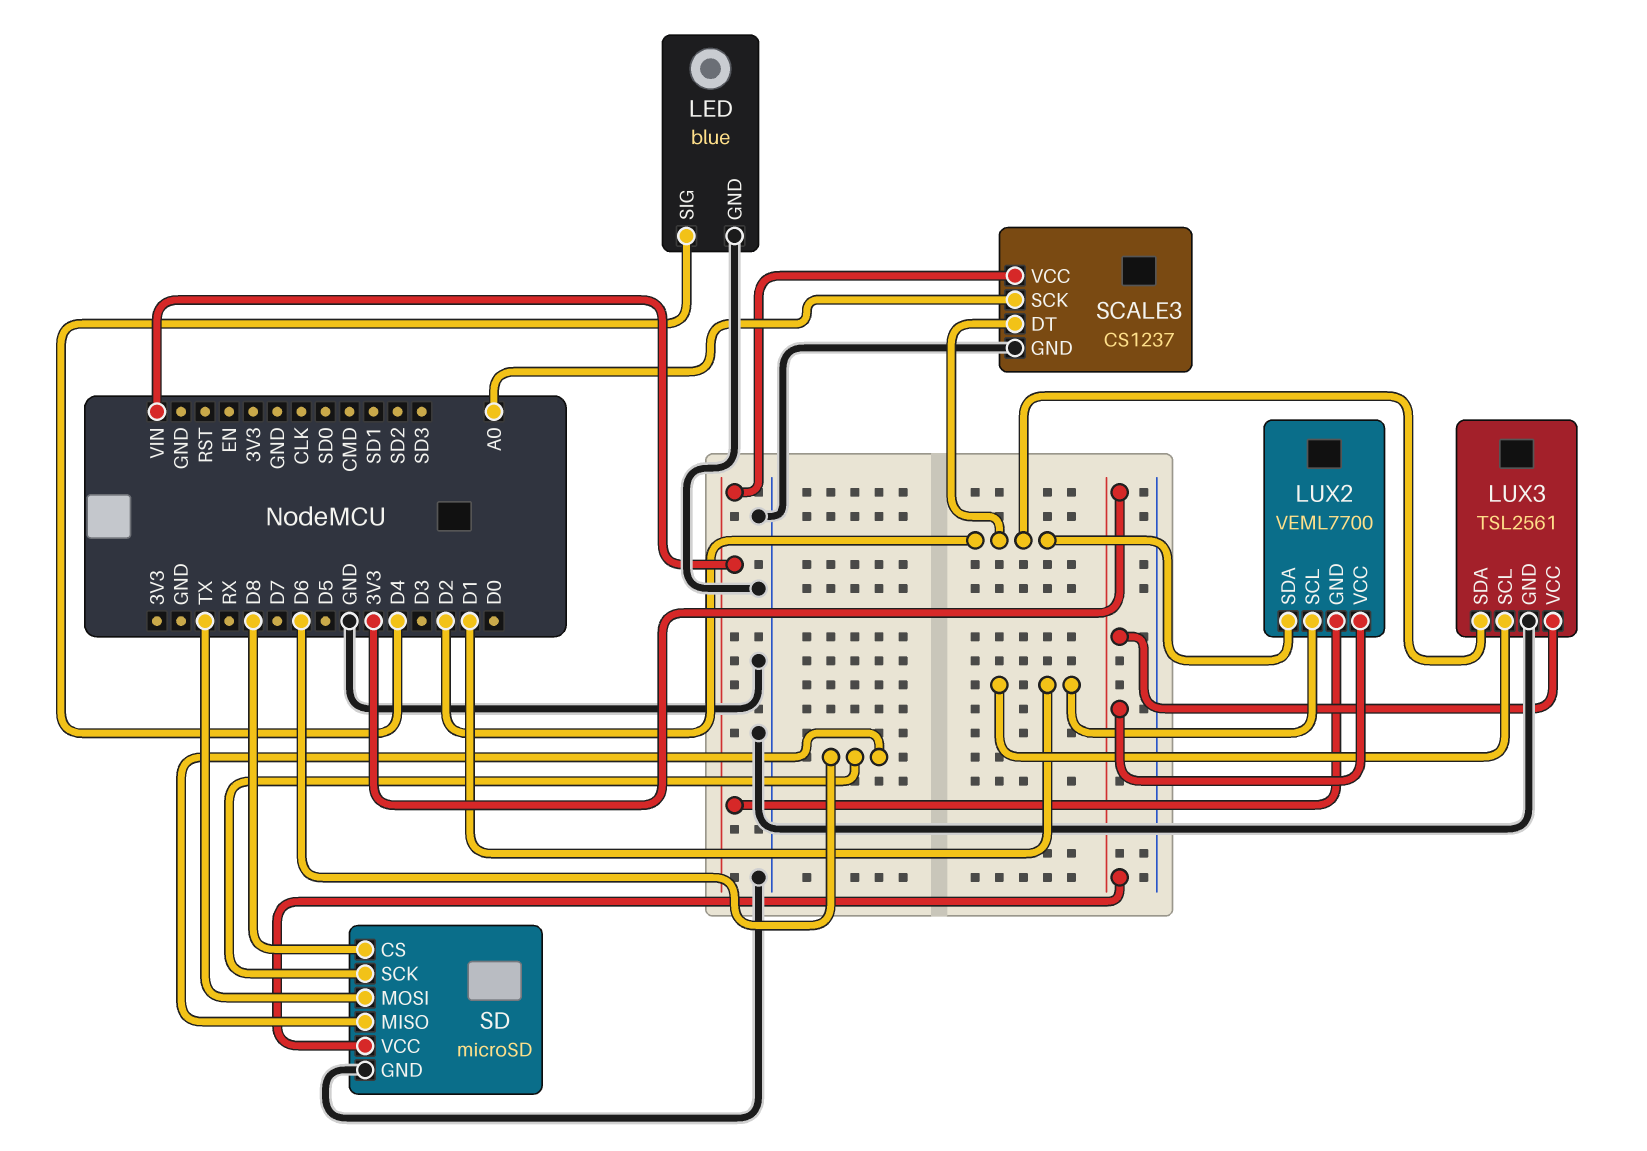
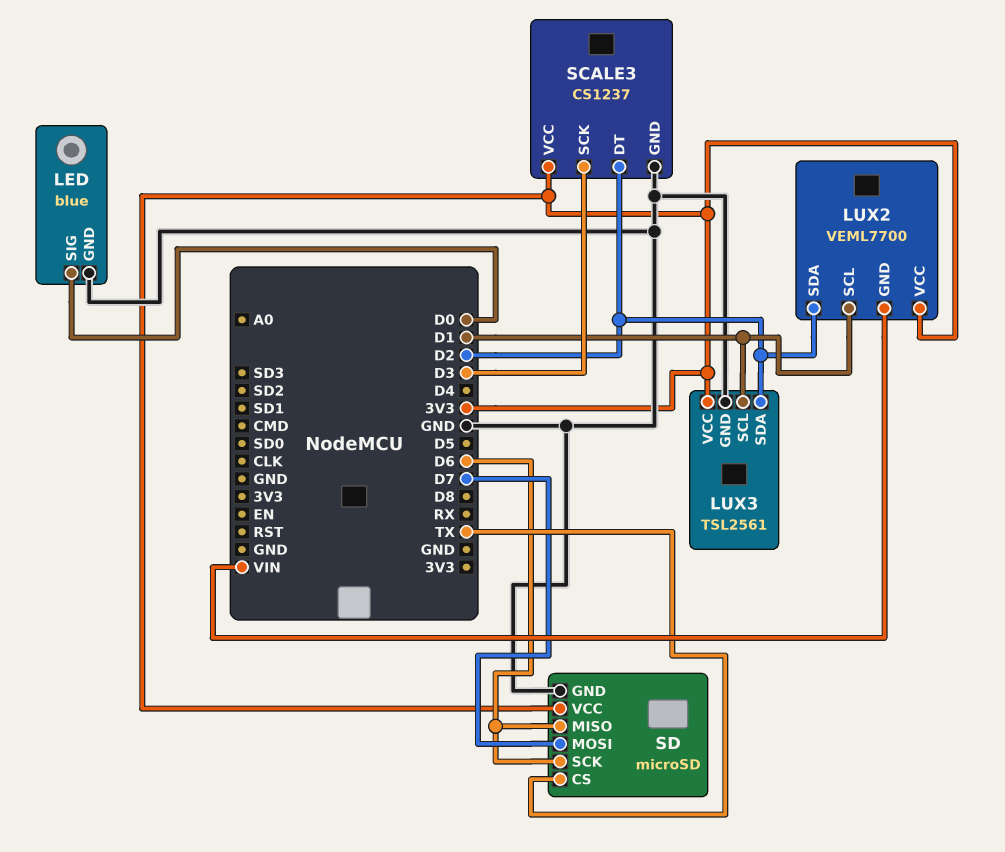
LED pin SIG: D4 -> D0
SCALE3 pin SCK: A0 -> D3
SCALE3 pin VCC: VIN -> 3V3
SD pin CS: D8 -> TX
SD pin MOSI: TX -> D7

